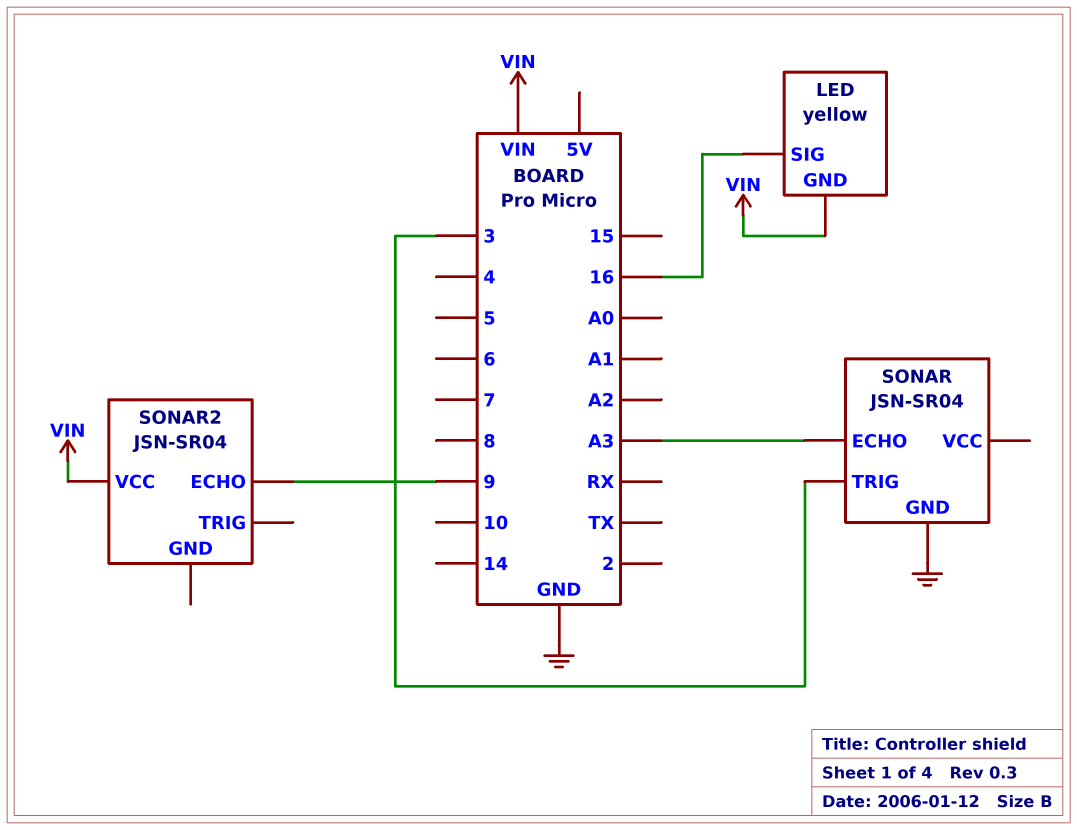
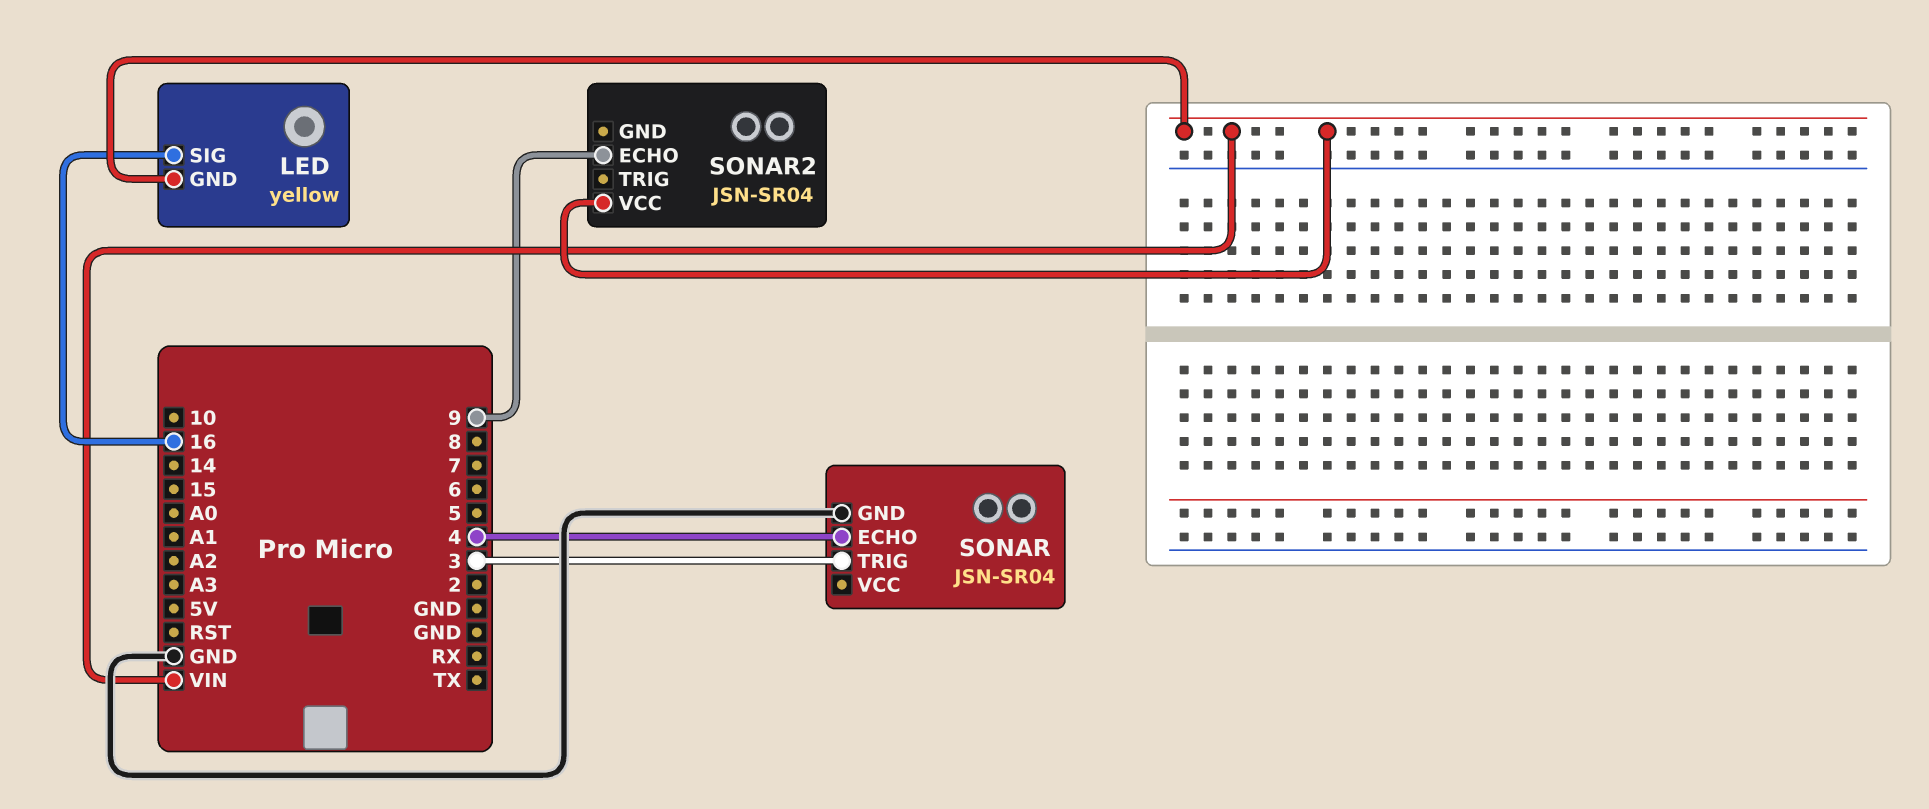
SONAR pin ECHO: A3 -> 4

